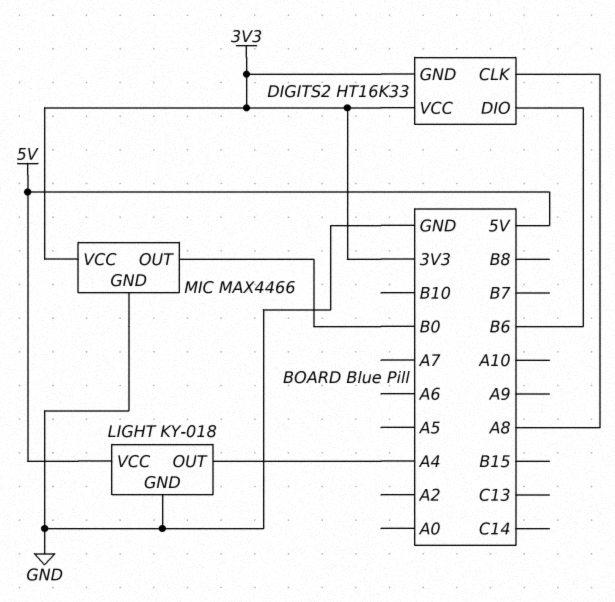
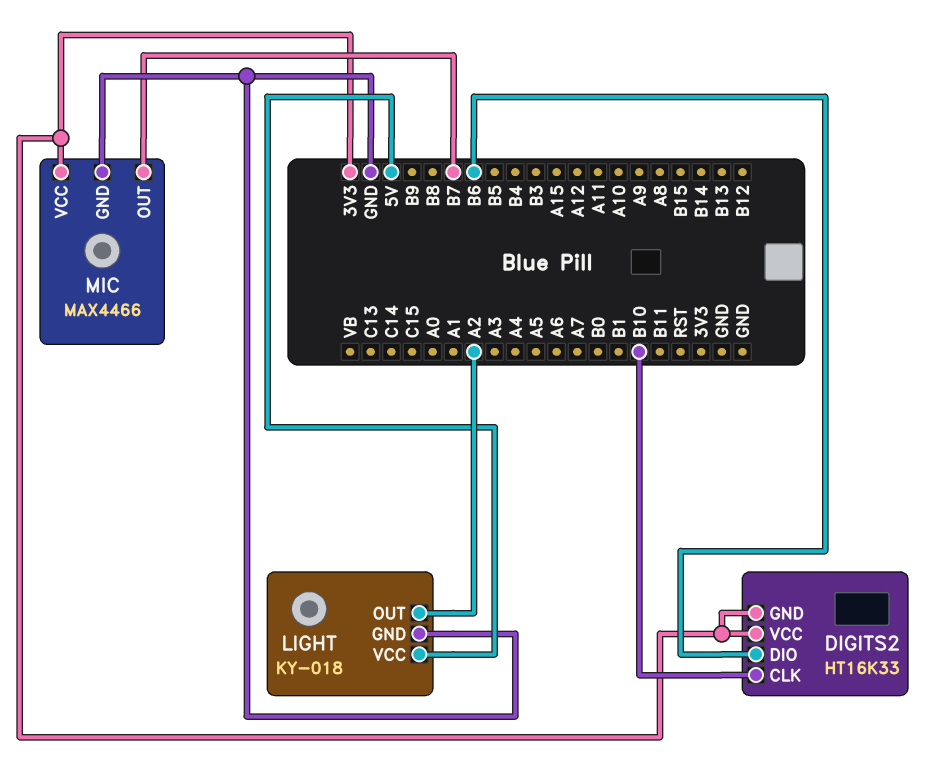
DIGITS2 pin CLK: A8 -> B10
LIGHT pin OUT: A4 -> A2
MIC pin OUT: B0 -> B7

